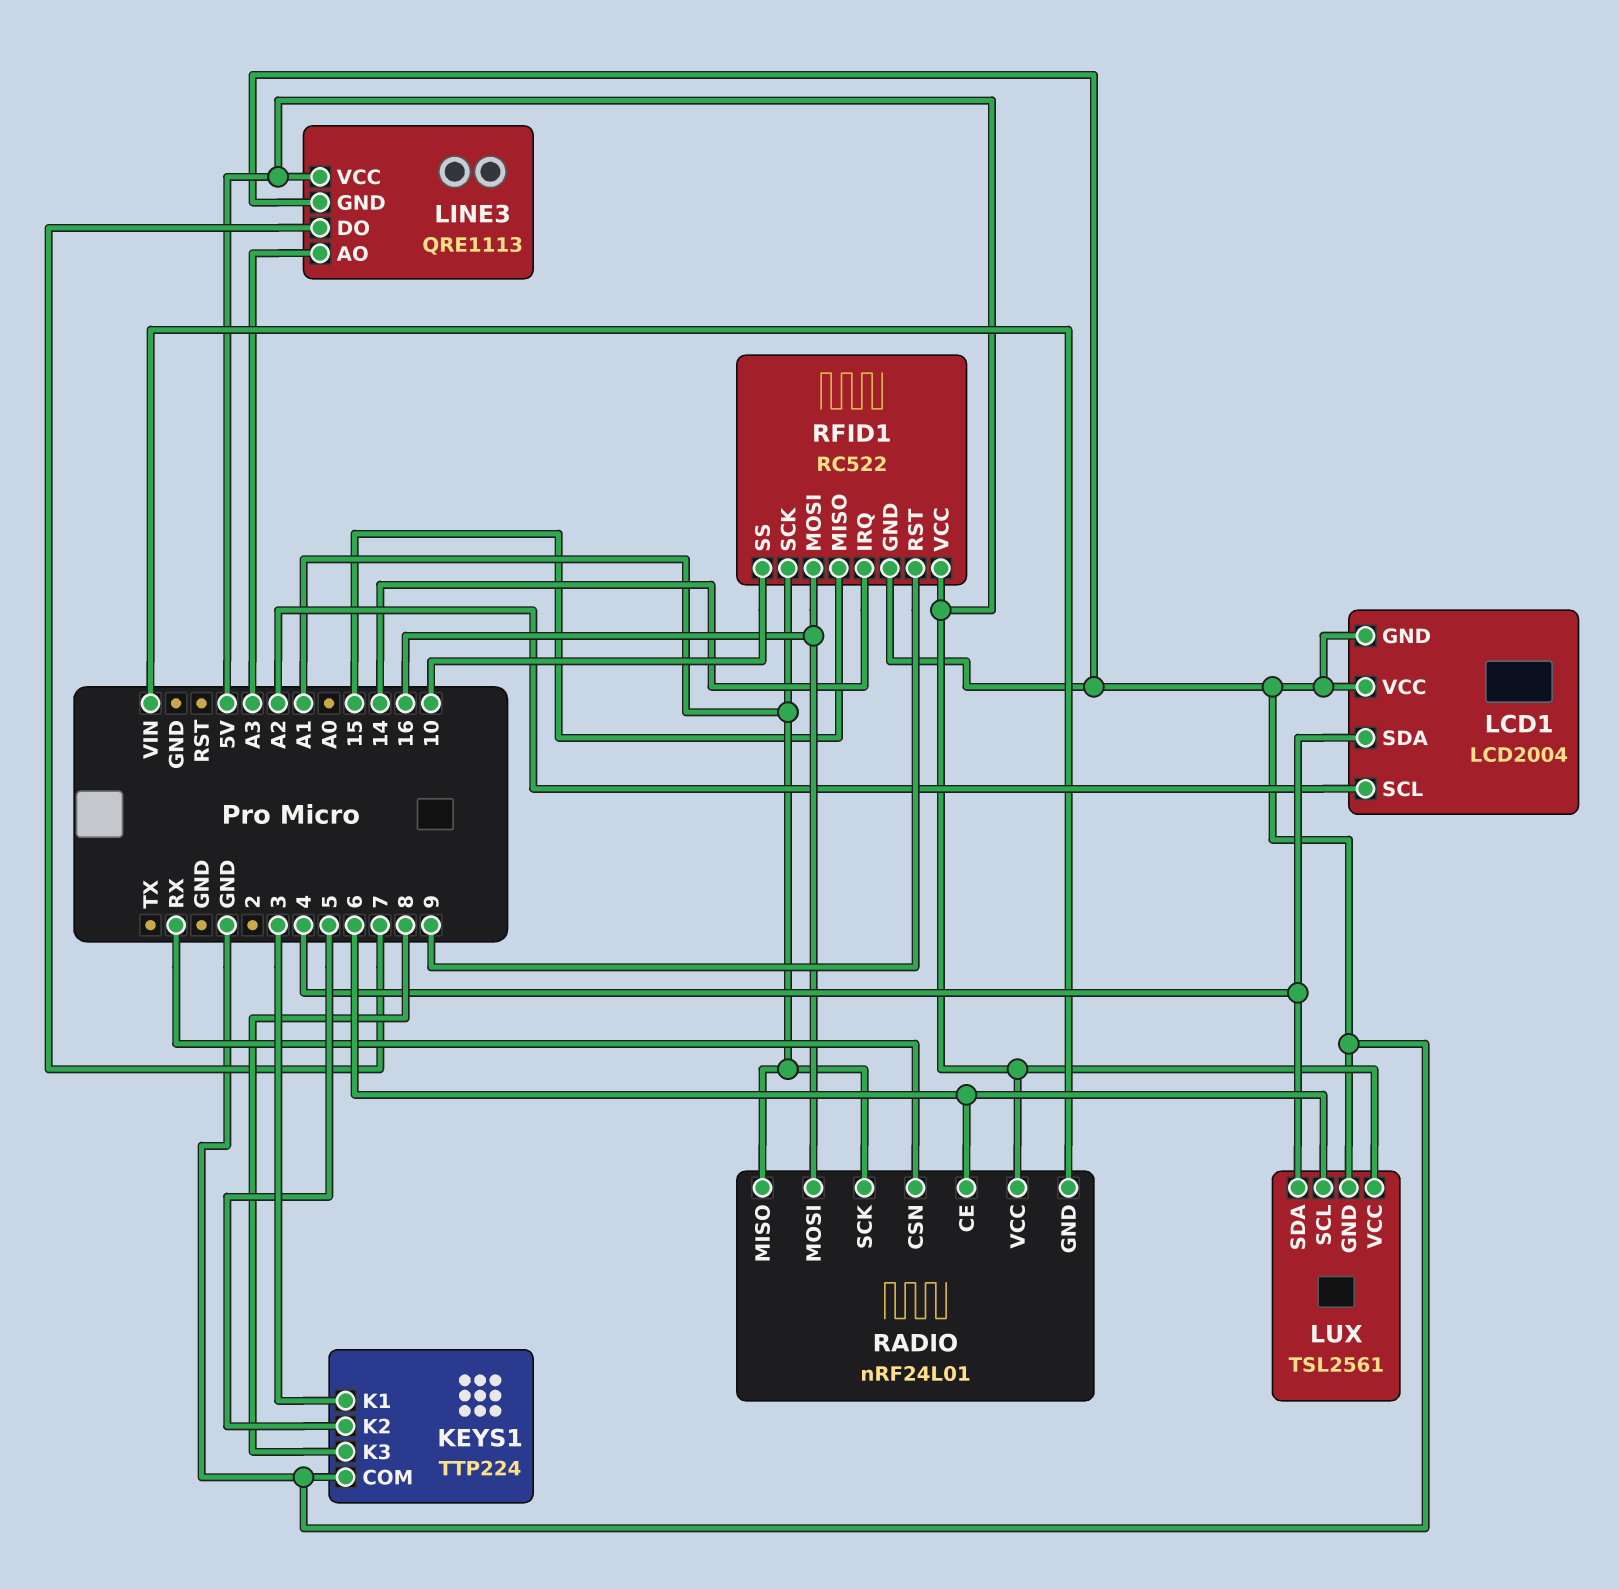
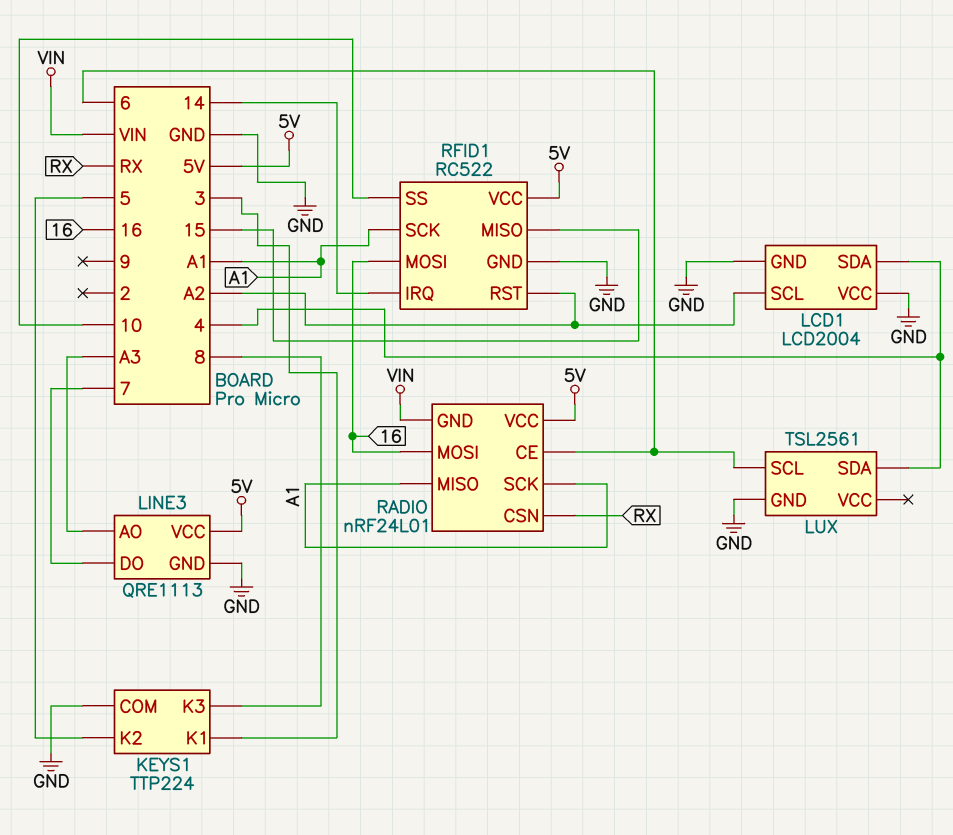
LUX pin VCC: 5V -> none
RFID1 pin RST: 9 -> A2

